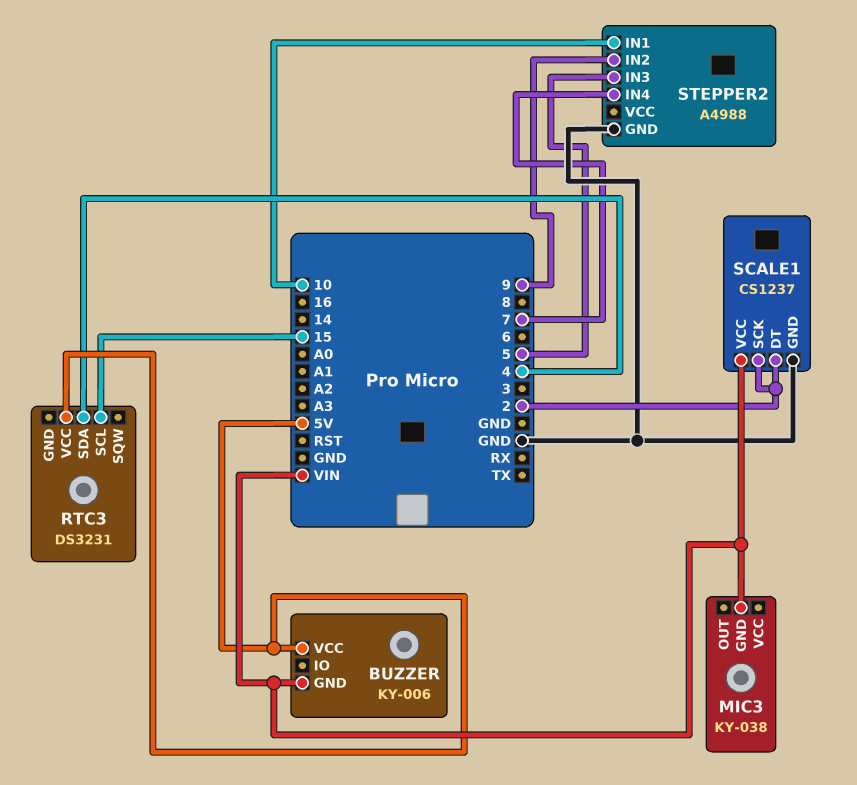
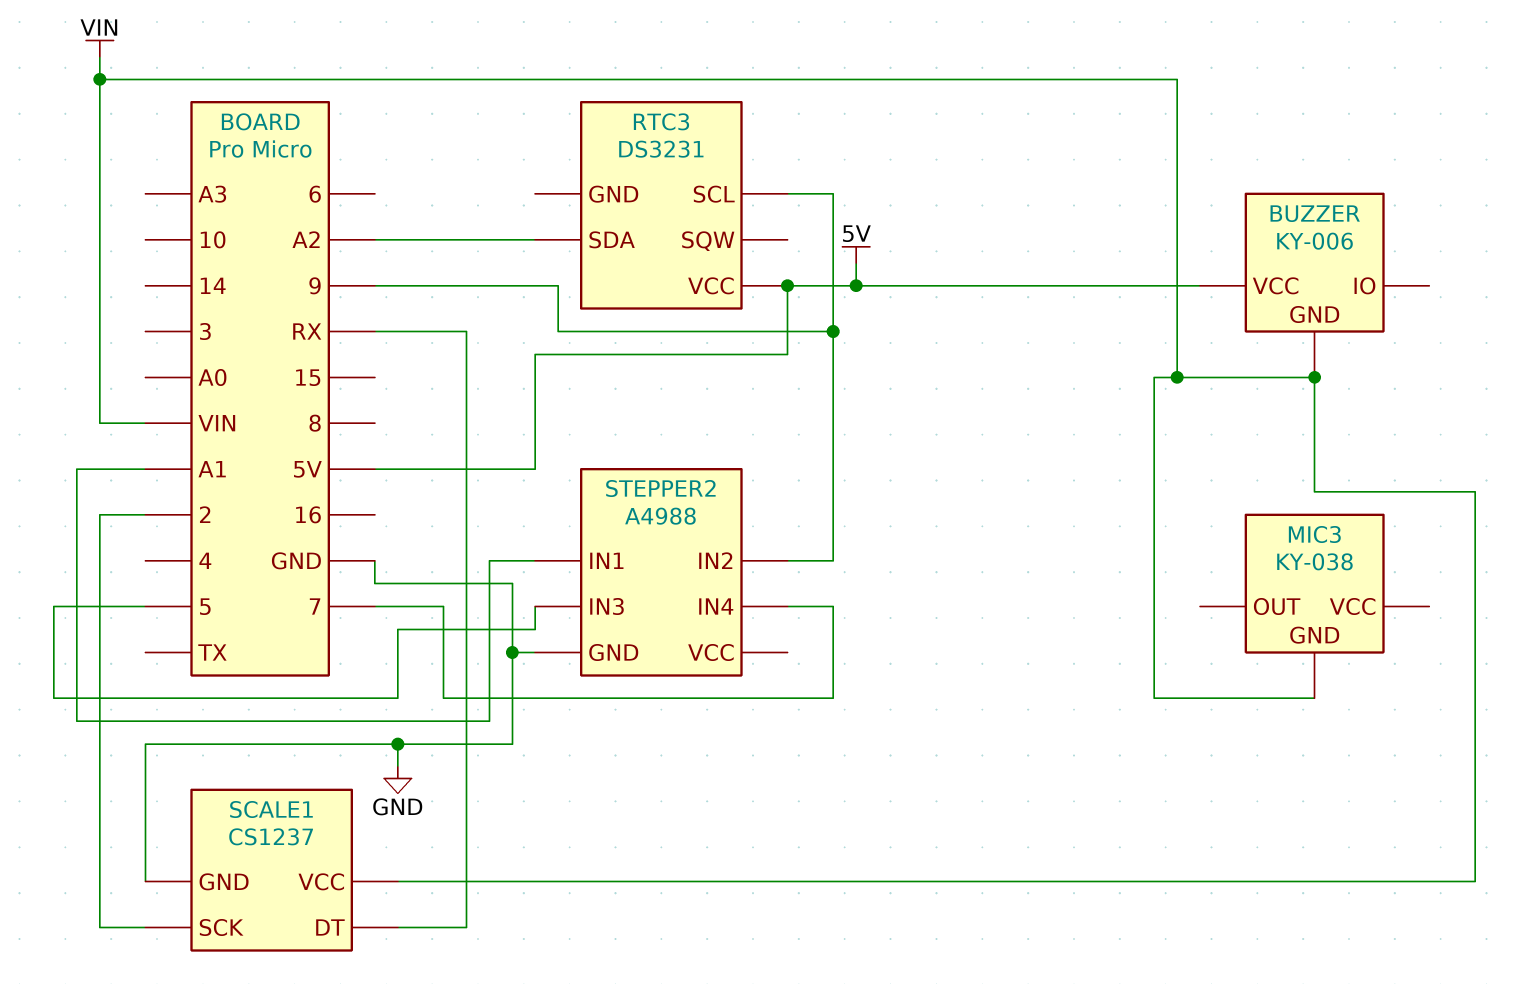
RTC3 pin SCL: 15 -> 9
RTC3 pin SDA: 4 -> A2
SCALE1 pin DT: 2 -> RX
STEPPER2 pin IN1: 10 -> A1

